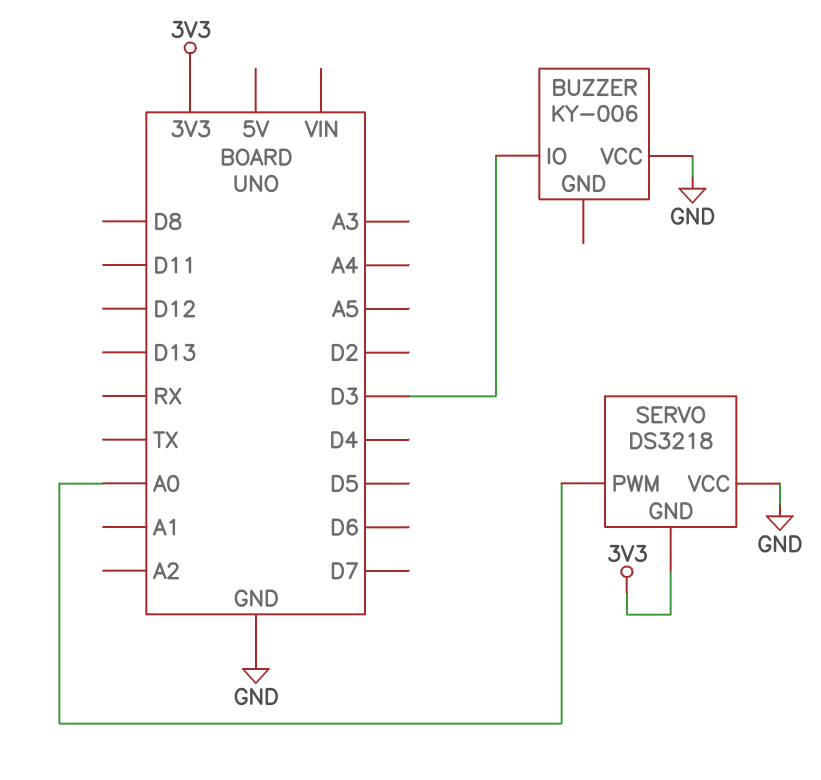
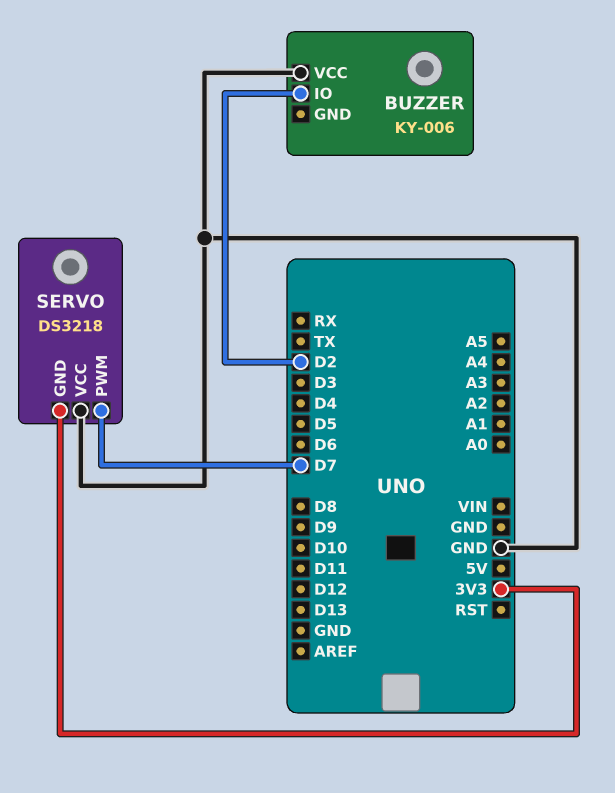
BUZZER pin IO: D3 -> D2
SERVO pin PWM: A0 -> D7

